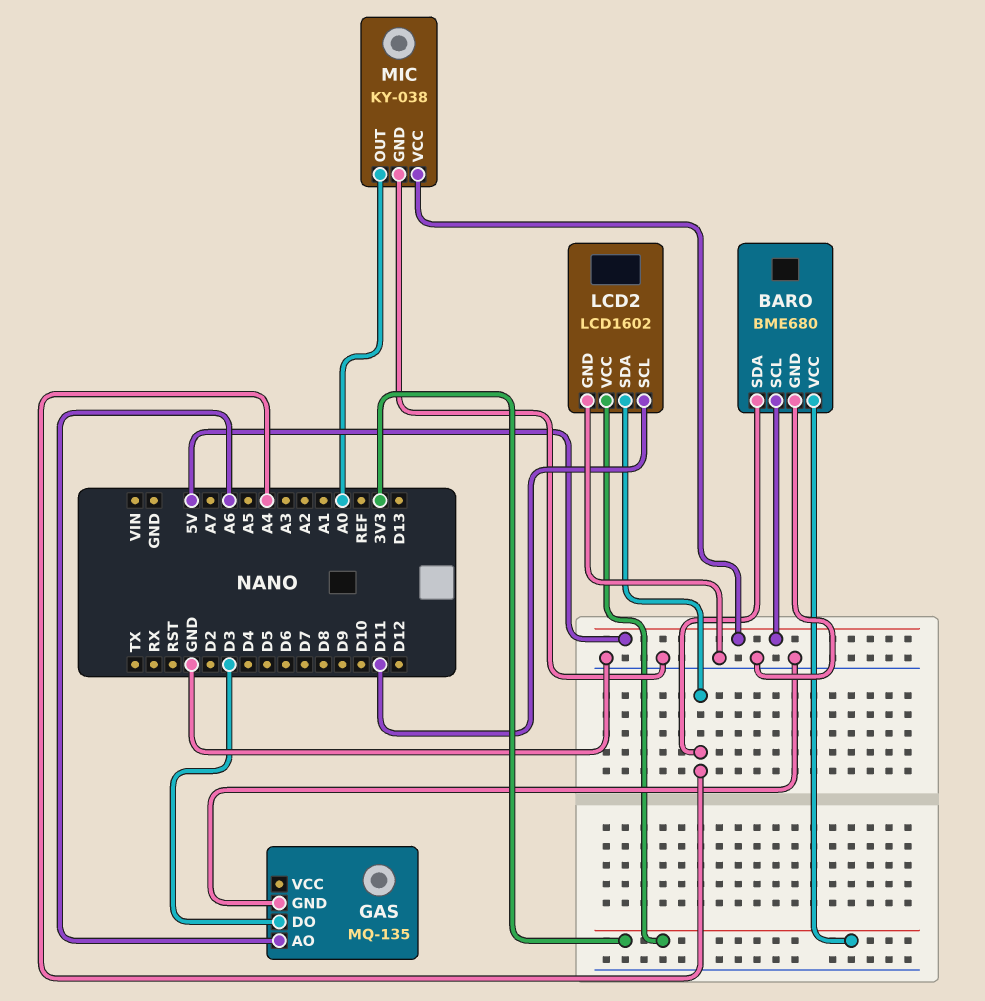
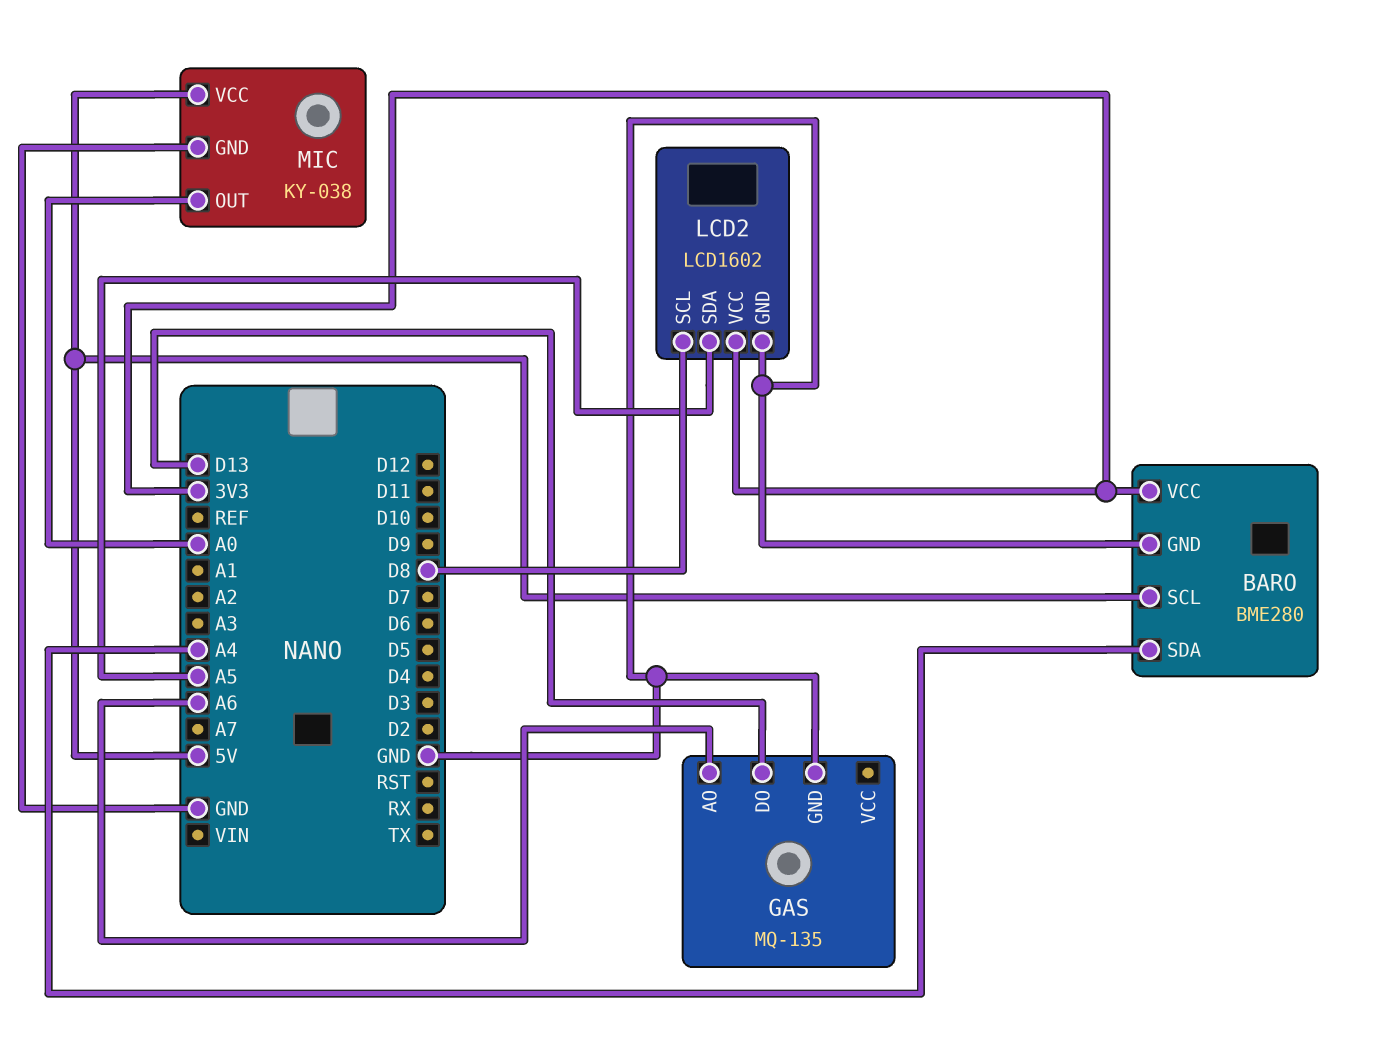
BARO: BME680 -> BME280
GAS pin DO: D3 -> D13
LCD2 pin SCL: D11 -> D8
LCD2 pin SDA: A4 -> A5

